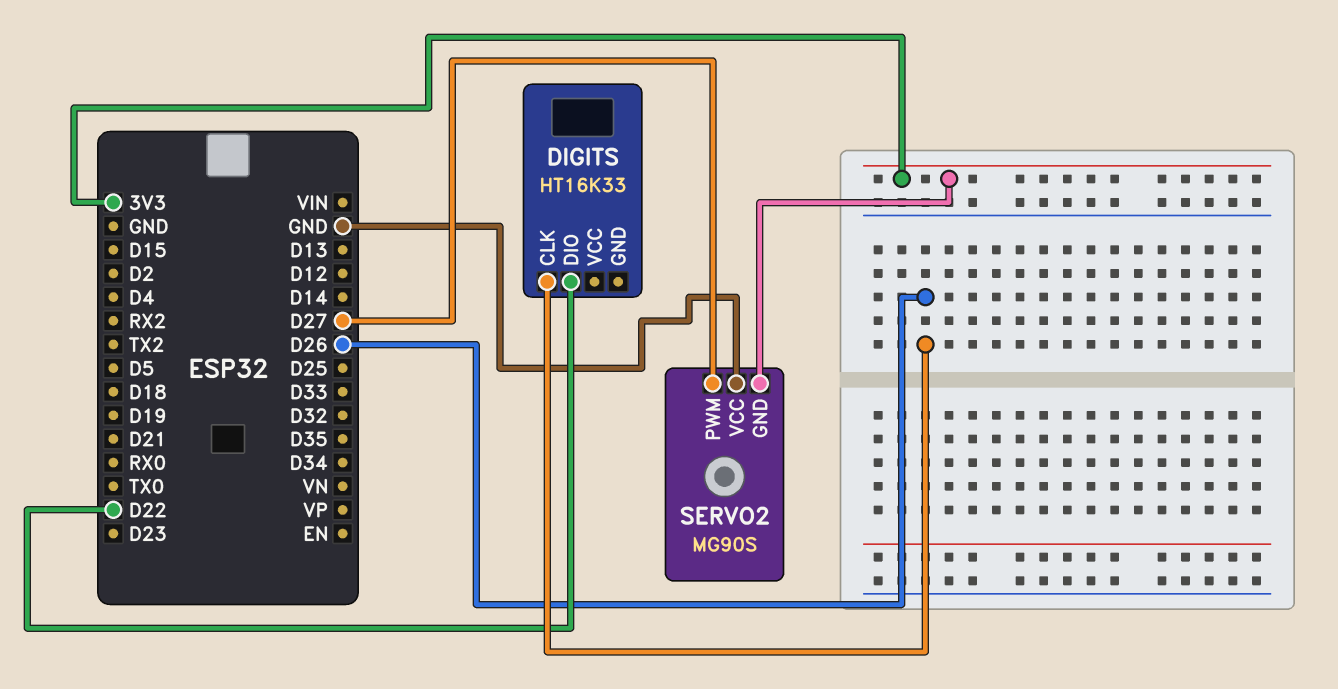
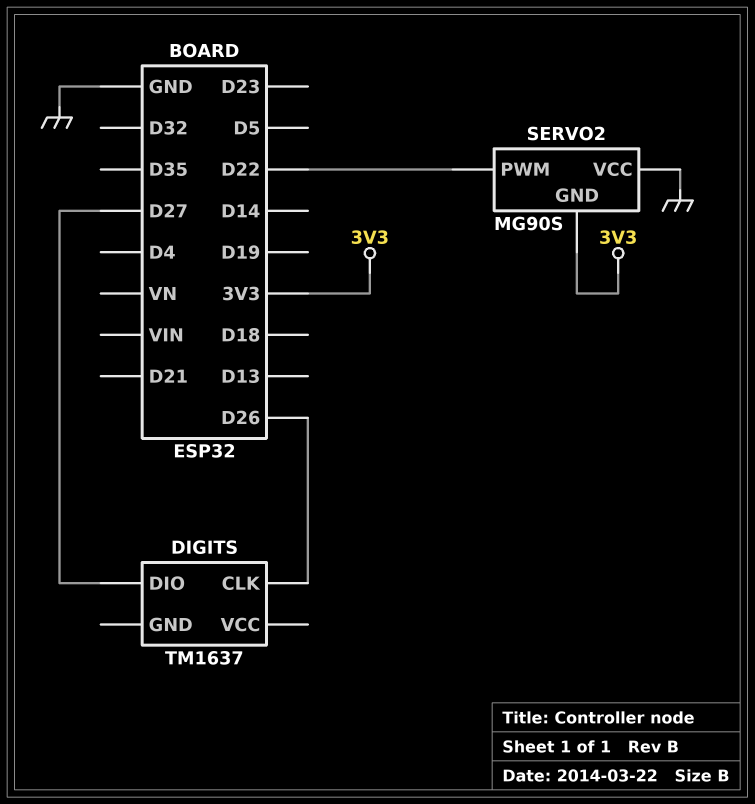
DIGITS: HT16K33 -> TM1637
DIGITS pin DIO: D22 -> D27
SERVO2 pin PWM: D27 -> D22

